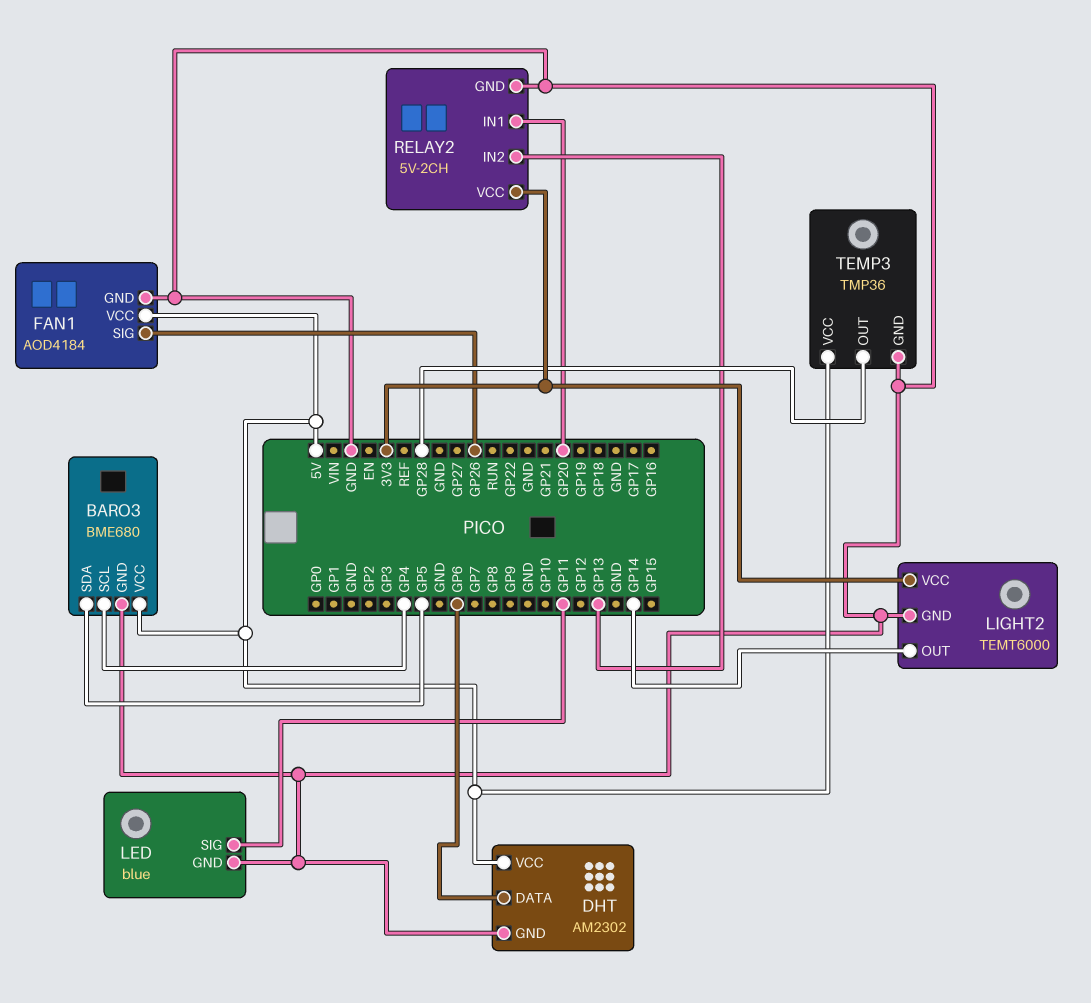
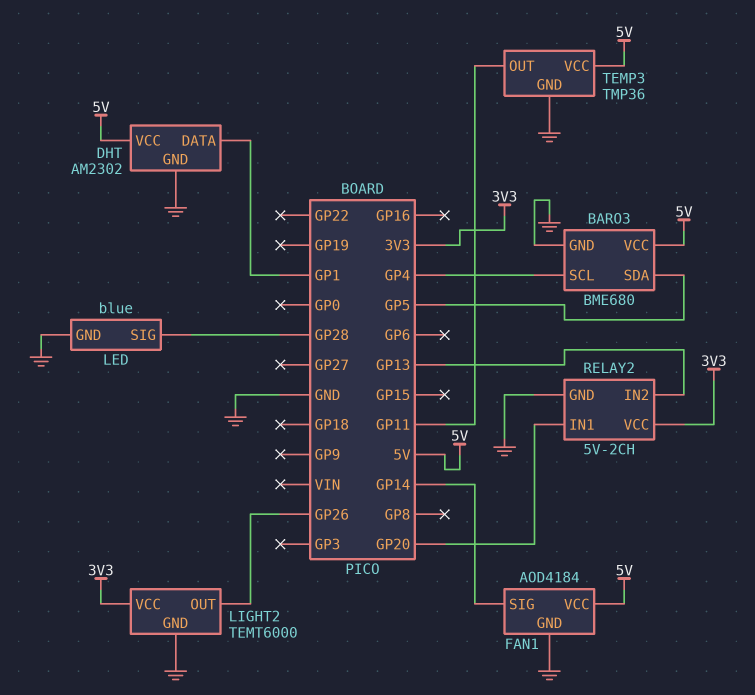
DHT pin DATA: GP6 -> GP1
FAN1 pin SIG: GP26 -> GP14
LED pin SIG: GP11 -> GP28
LIGHT2 pin OUT: GP14 -> GP26
TEMP3 pin OUT: GP28 -> GP11

